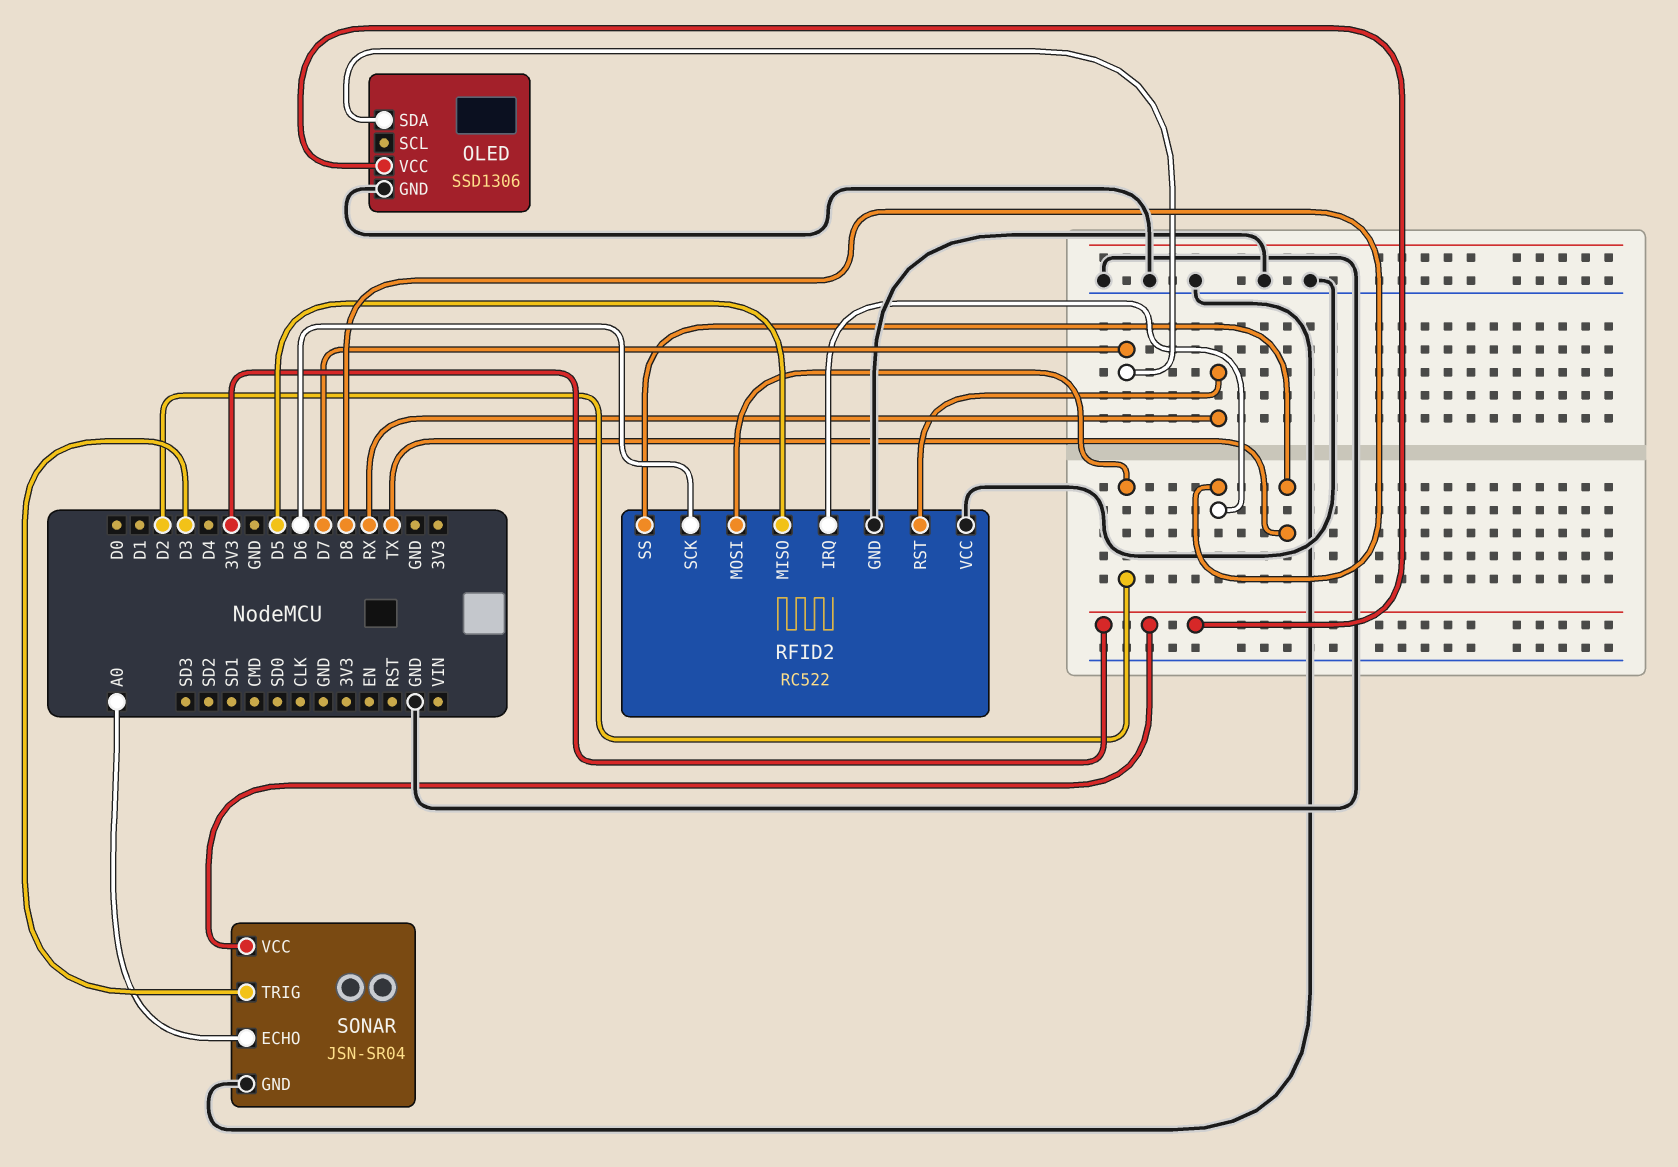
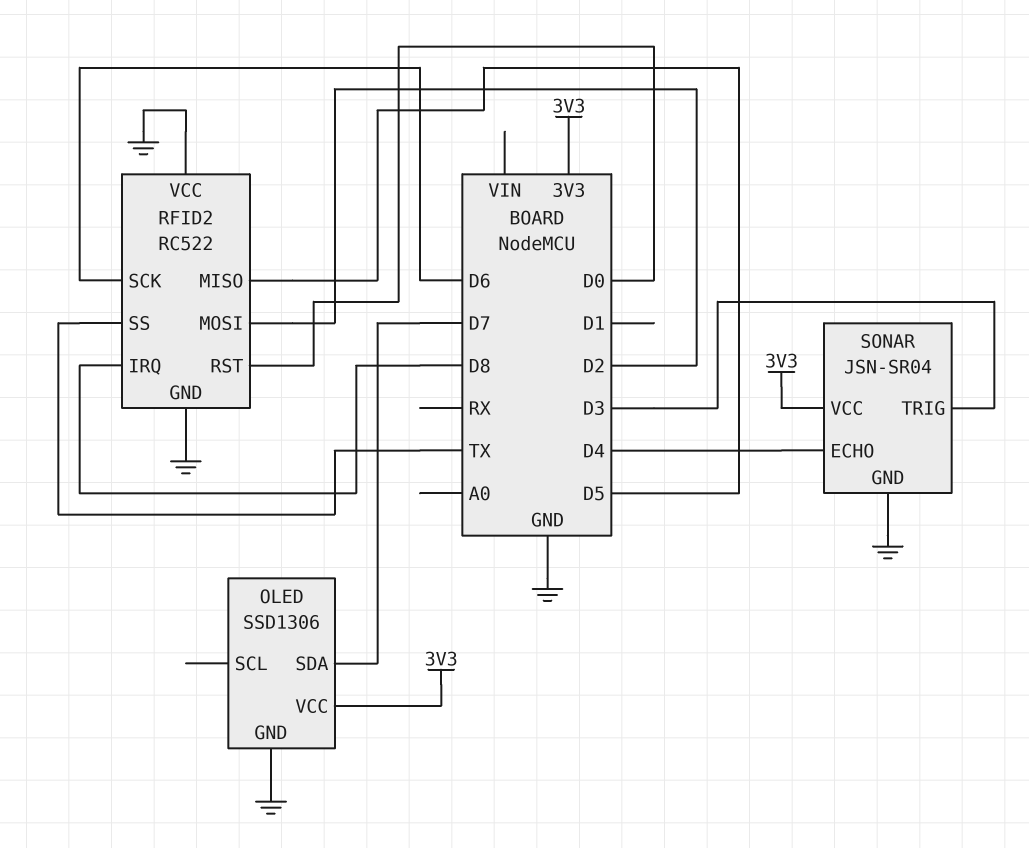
RFID2 pin RST: RX -> D0
SONAR pin ECHO: A0 -> D4

